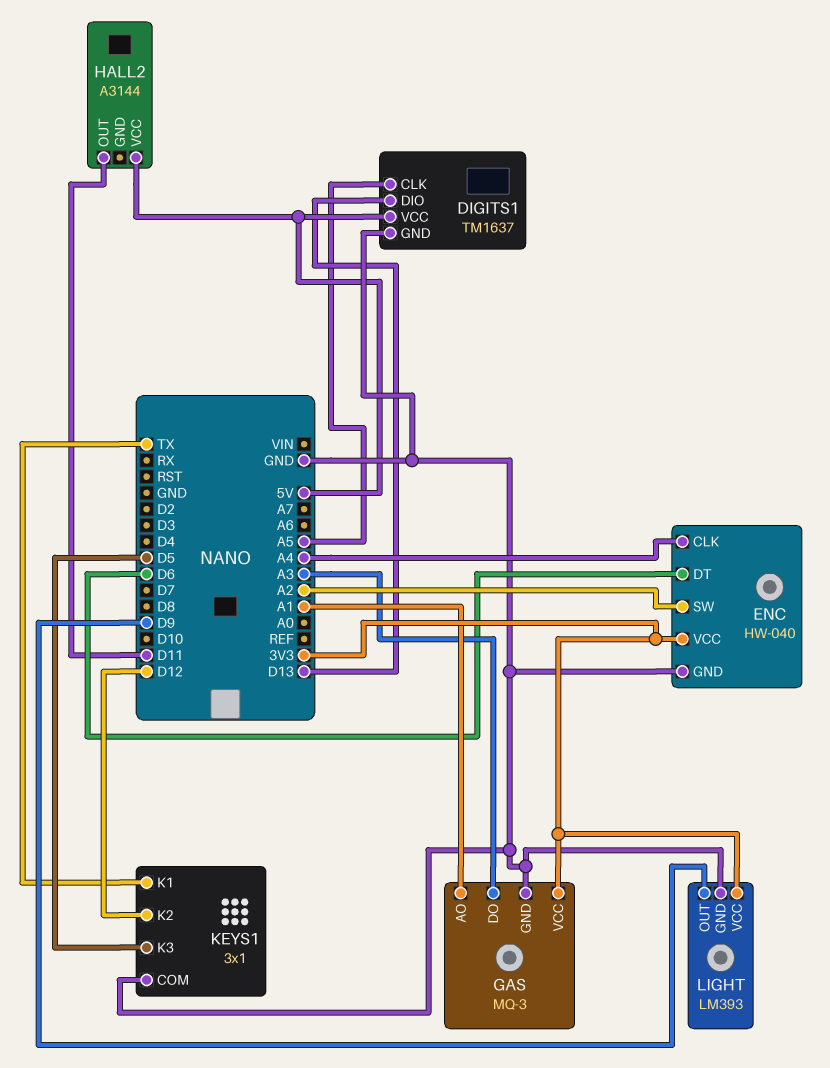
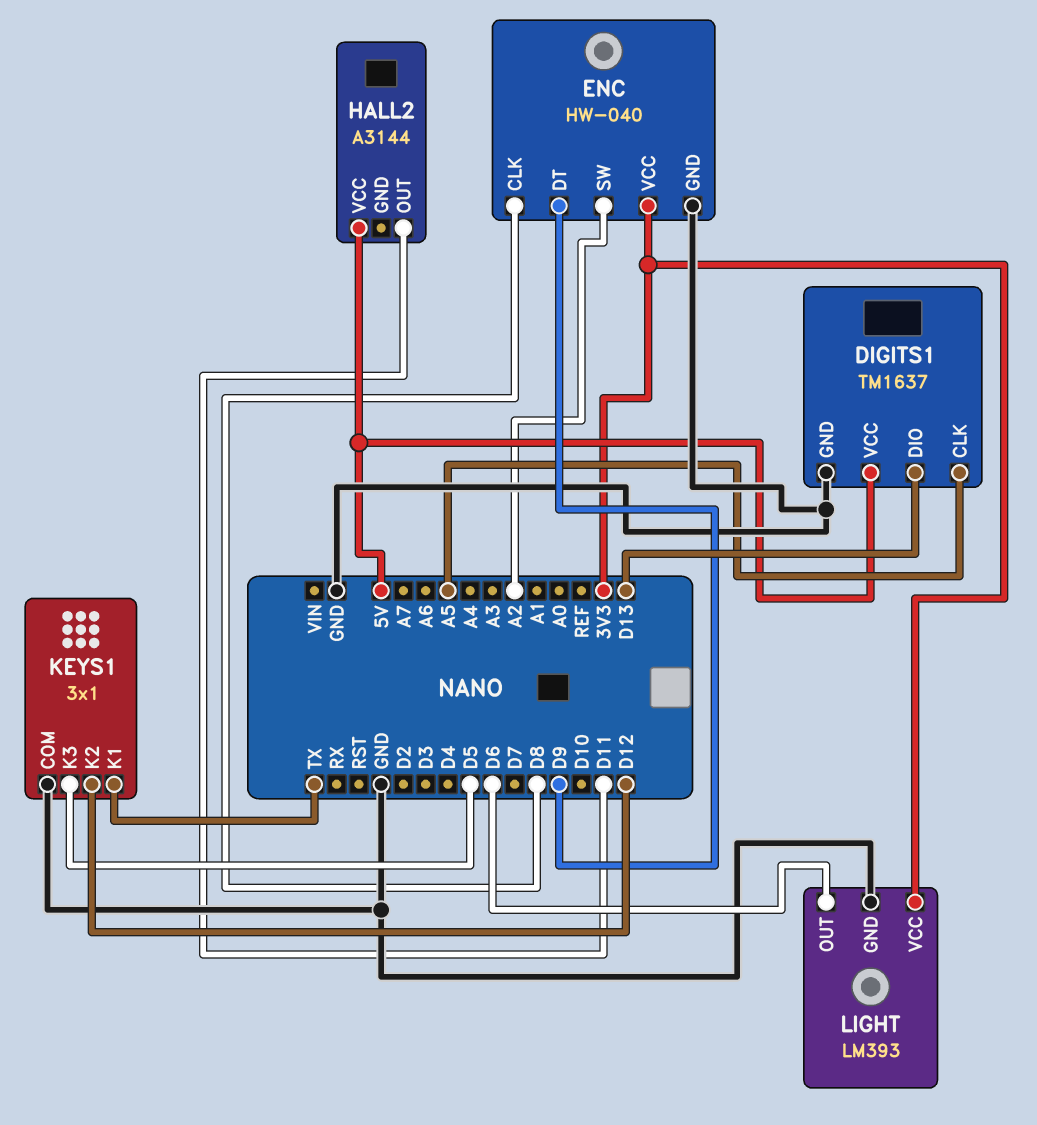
ENC pin CLK: A4 -> D8
ENC pin DT: D6 -> D9
GAS: MQ-3 -> none
GAS pin AO: A1 -> none
GAS pin DO: A3 -> none
GAS pin GND: GND -> none
GAS pin VCC: 3V3 -> none
LIGHT pin OUT: D9 -> D6

